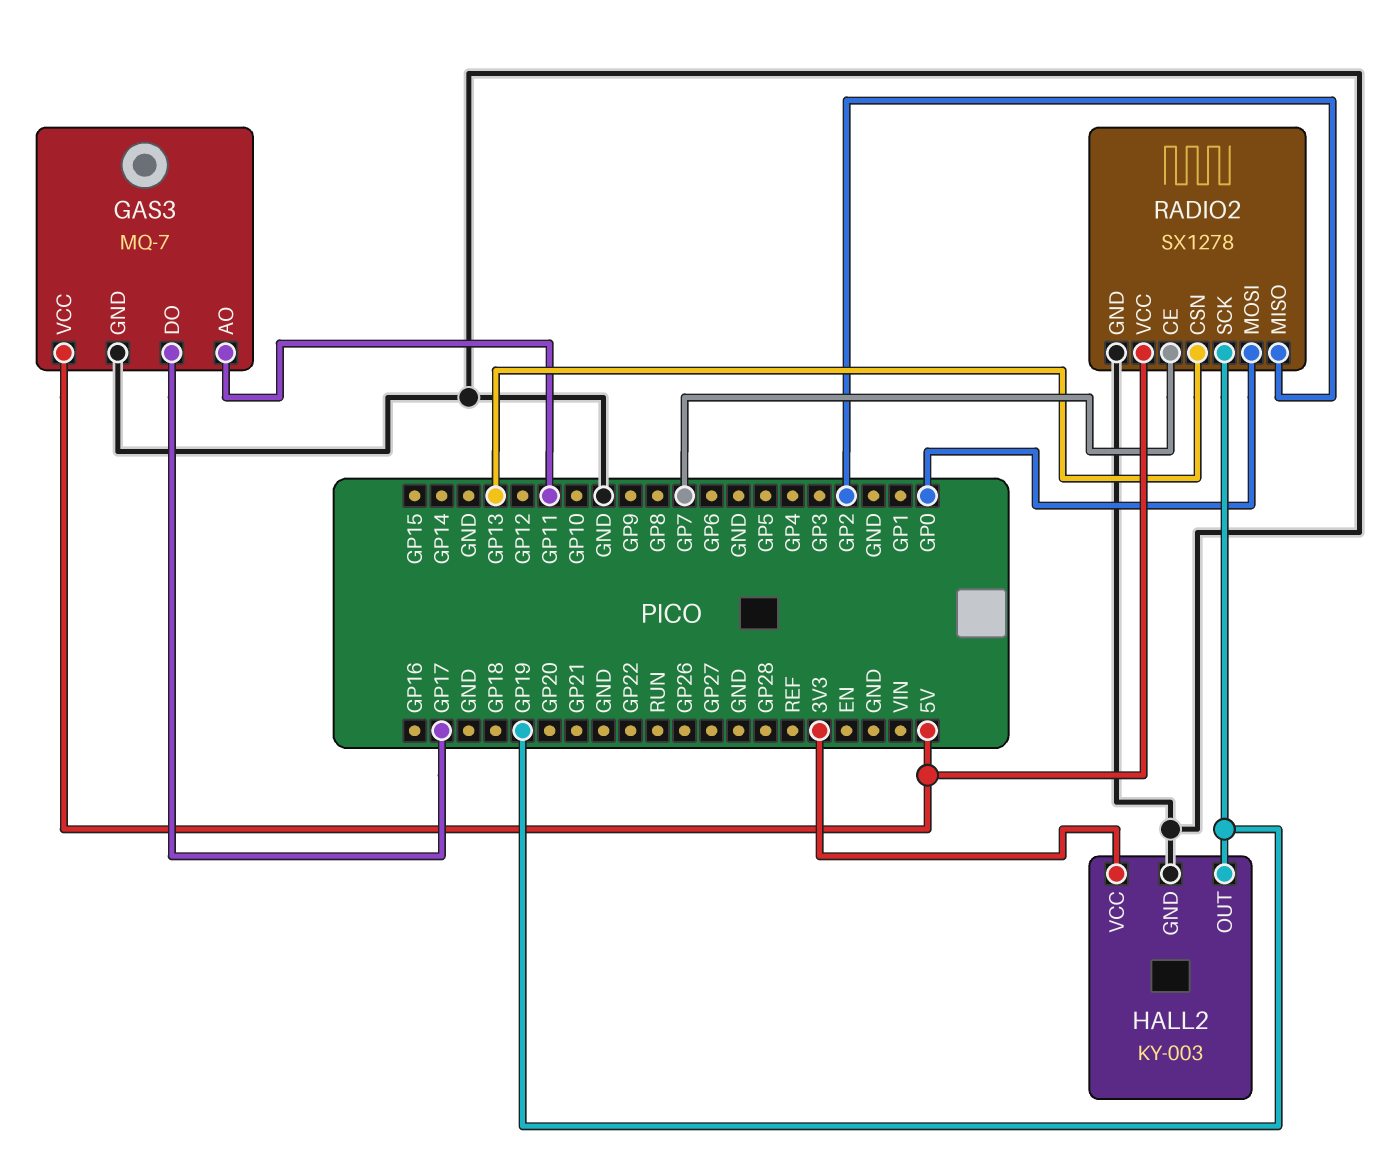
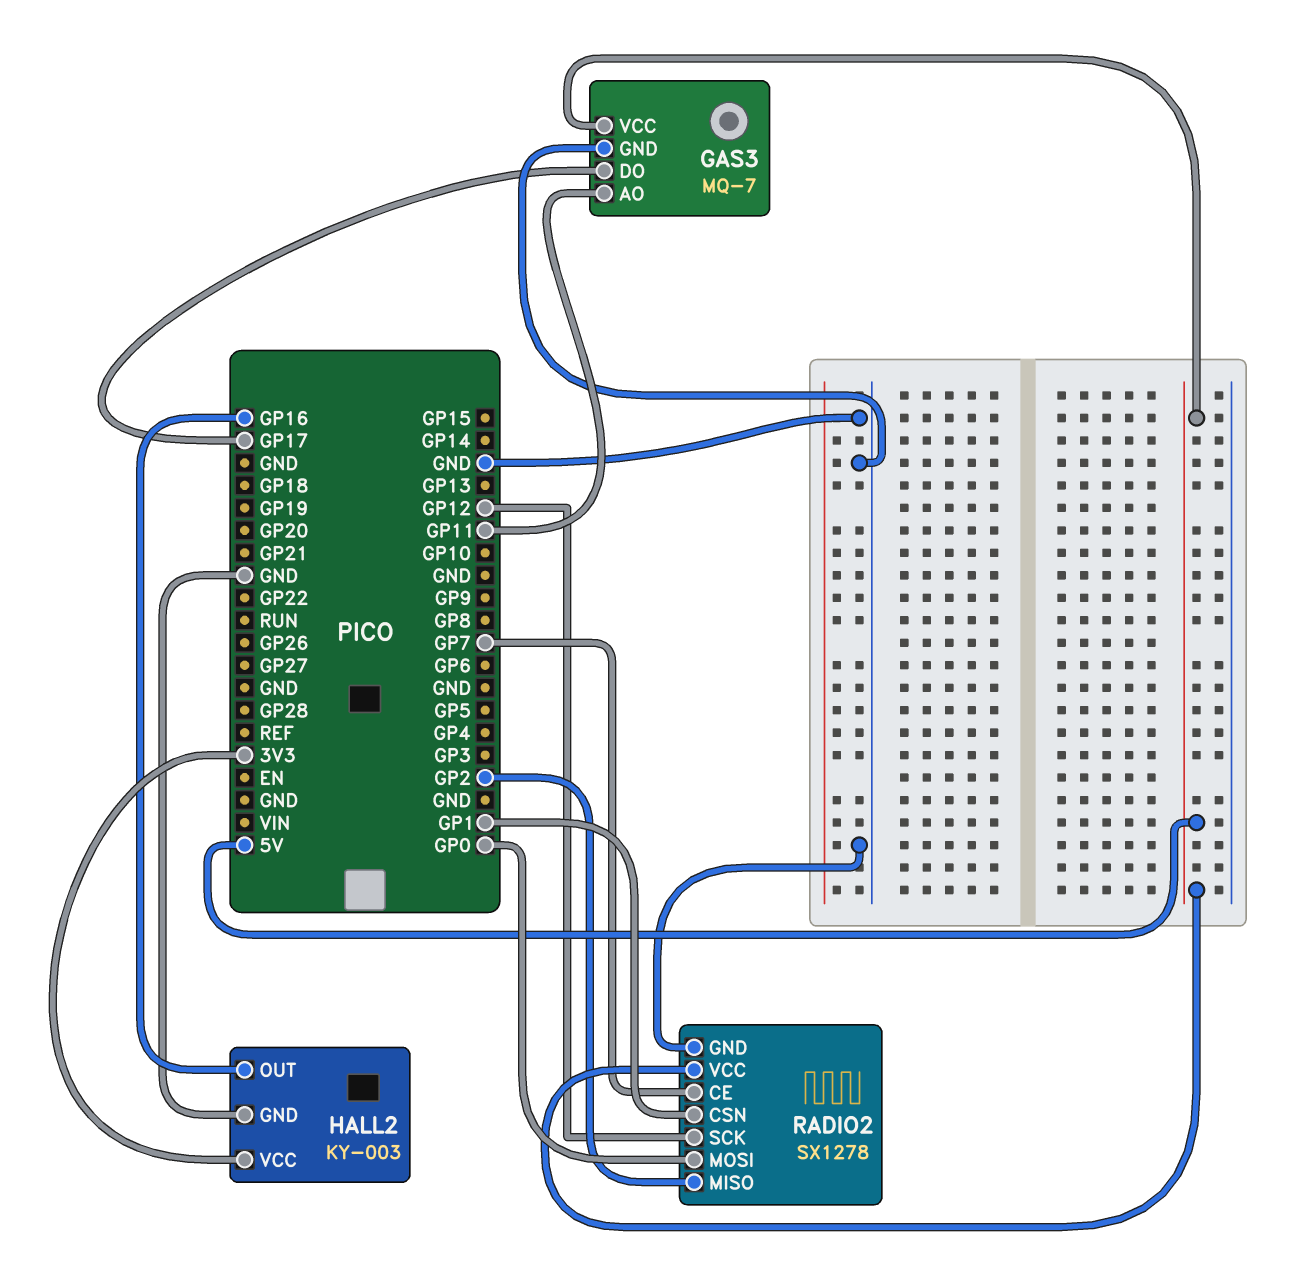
HALL2 pin OUT: GP19 -> GP16
RADIO2 pin CSN: GP13 -> GP1
RADIO2 pin SCK: GP19 -> GP12

